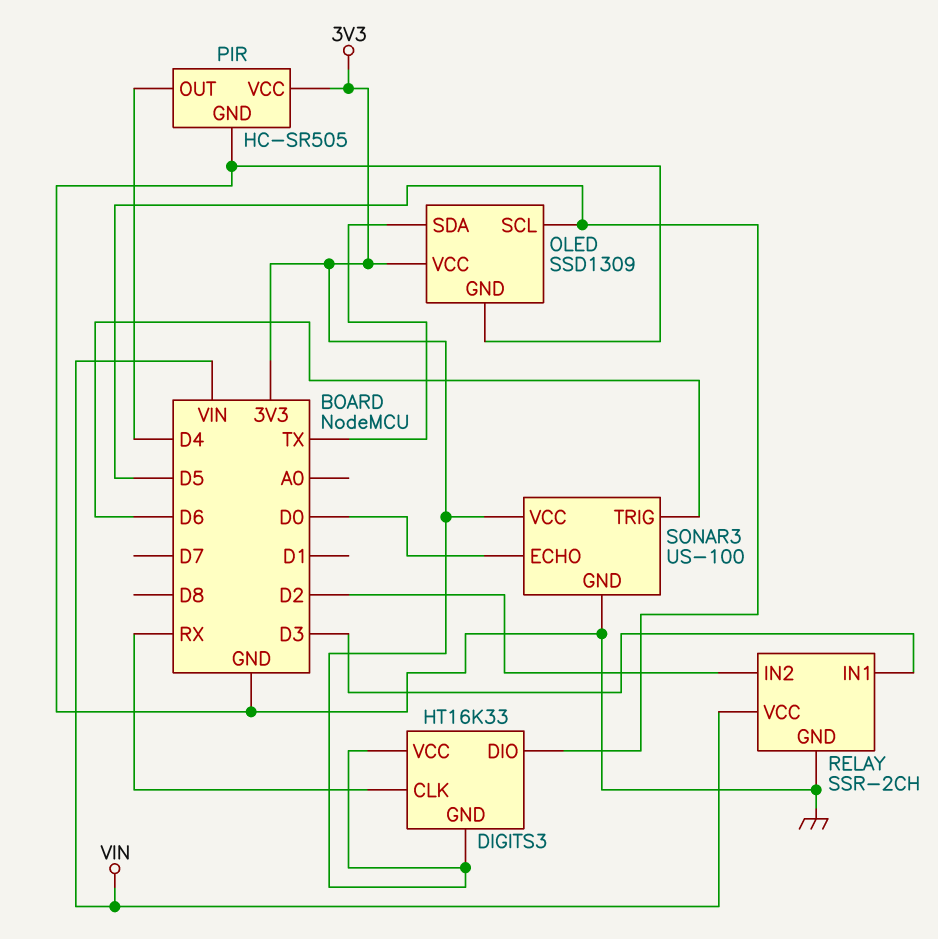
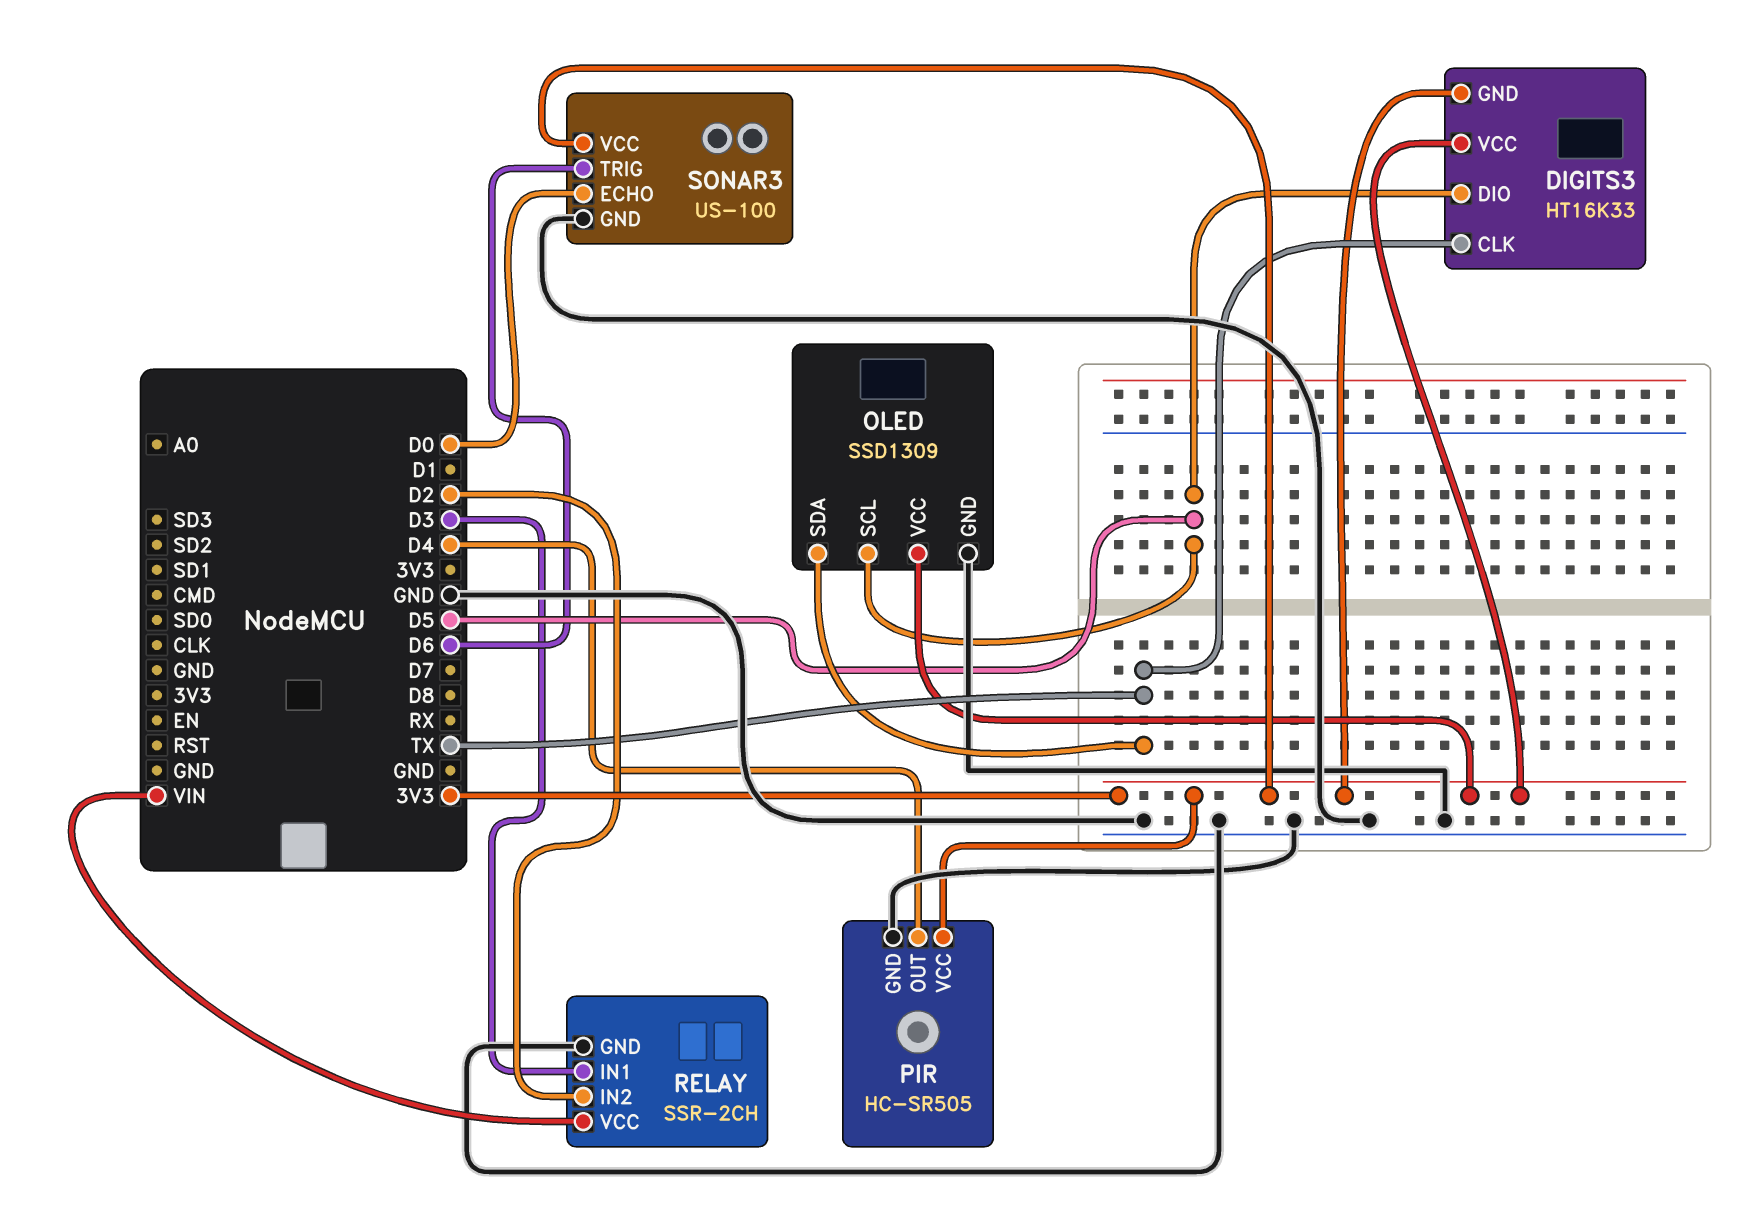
DIGITS3 pin CLK: RX -> TX

